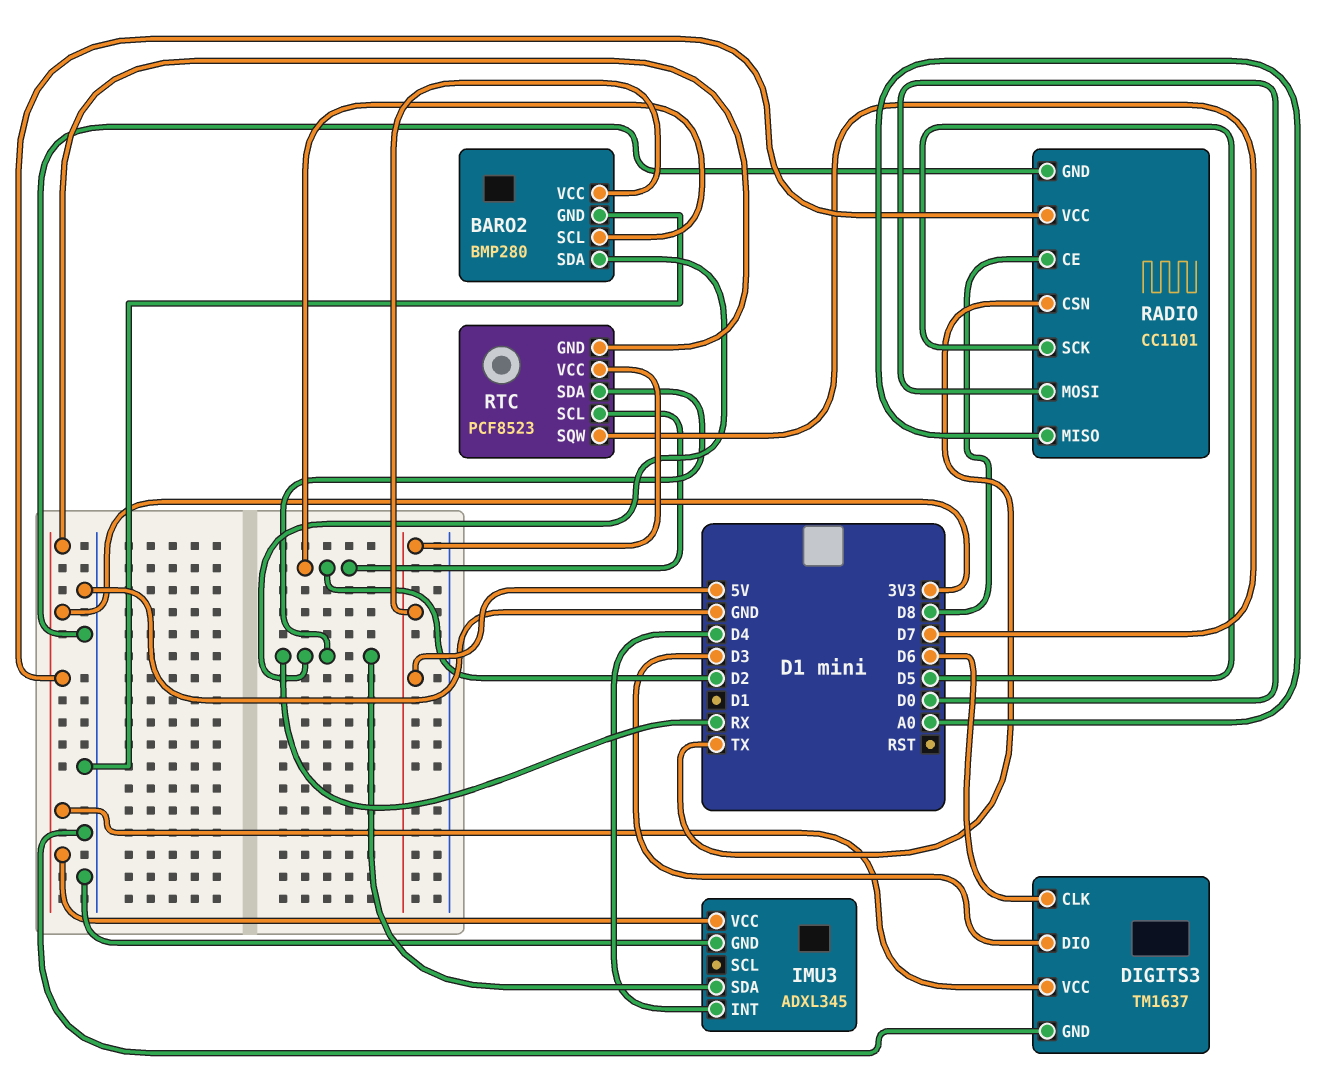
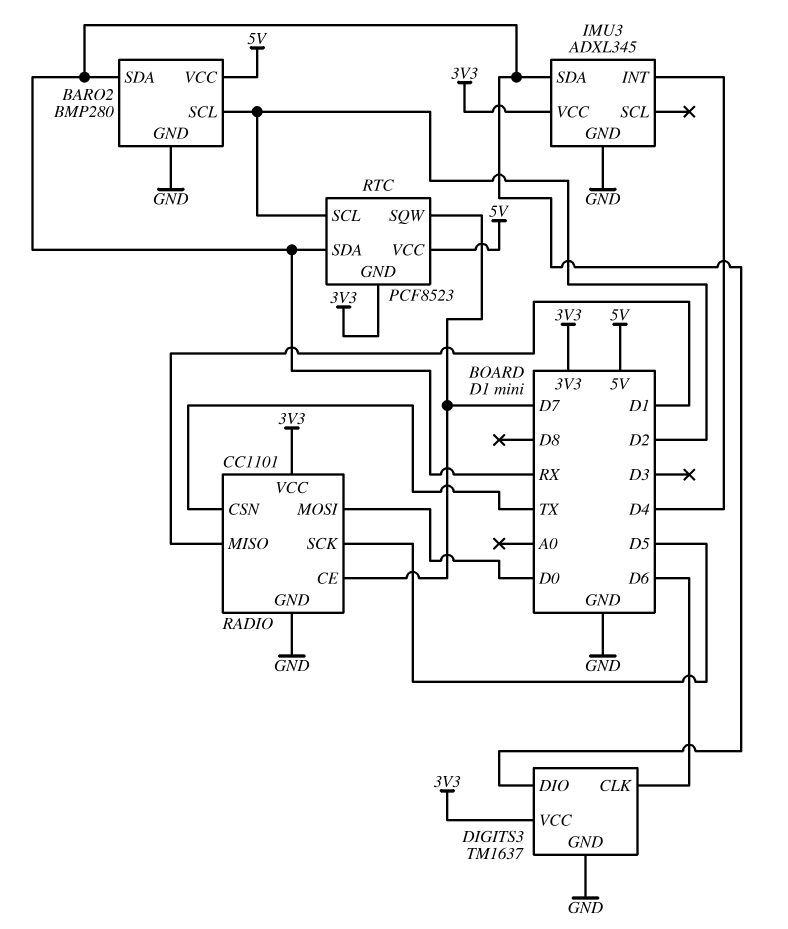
DIGITS3 pin DIO: D3 -> RX
RADIO pin CE: D8 -> D7
RADIO pin MISO: A0 -> D1

